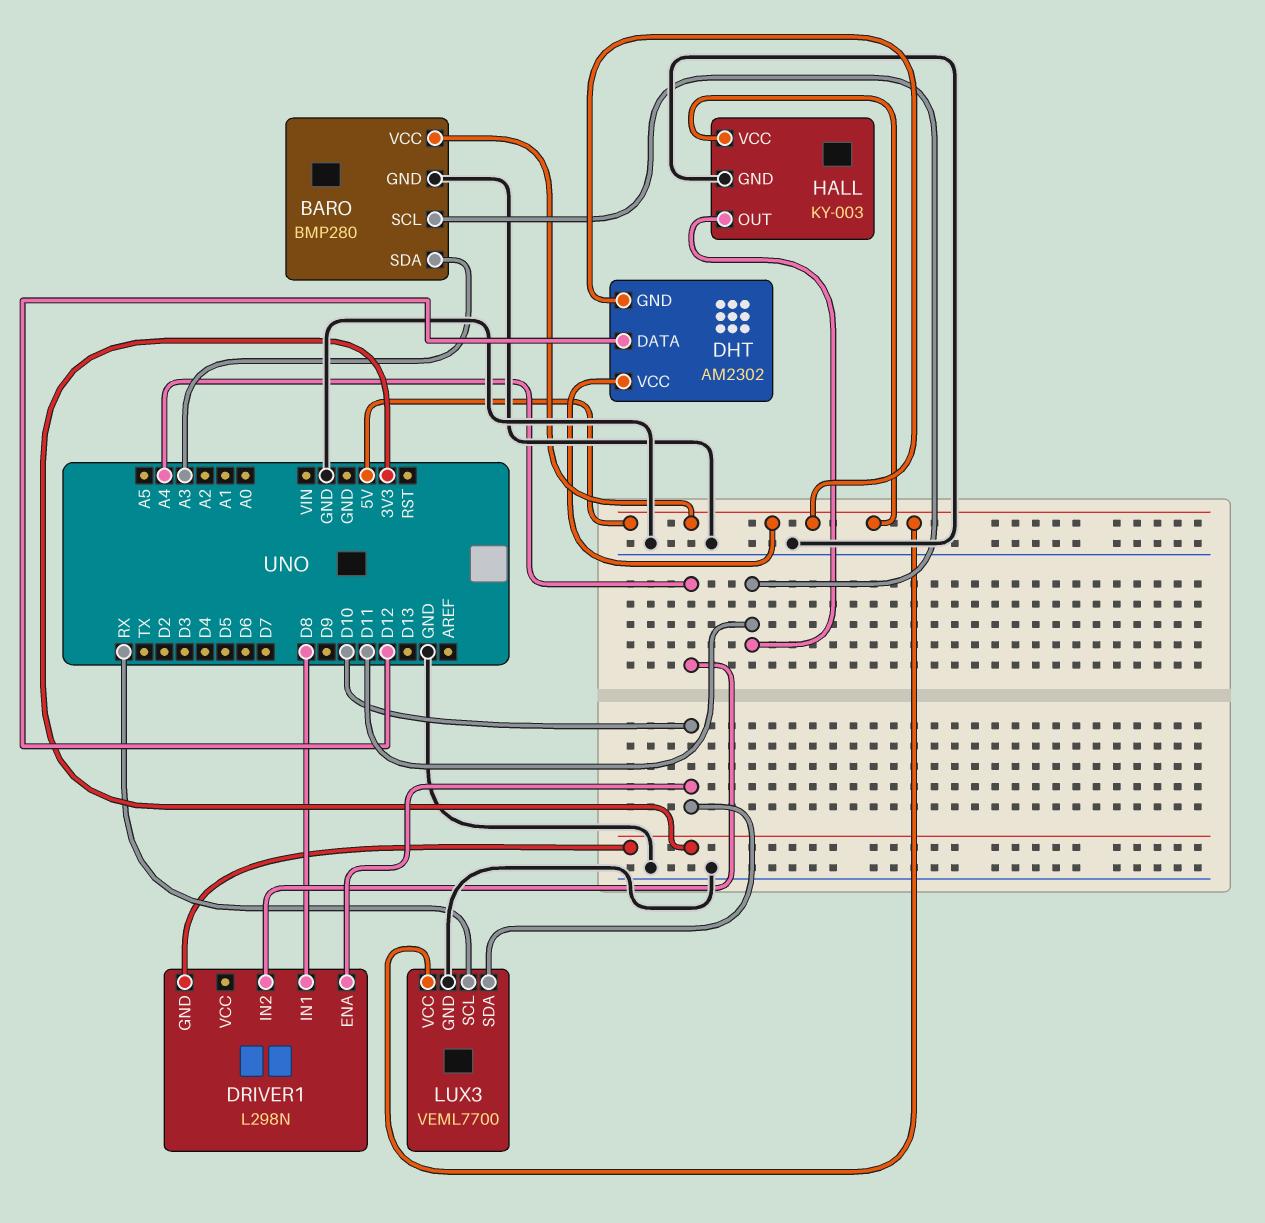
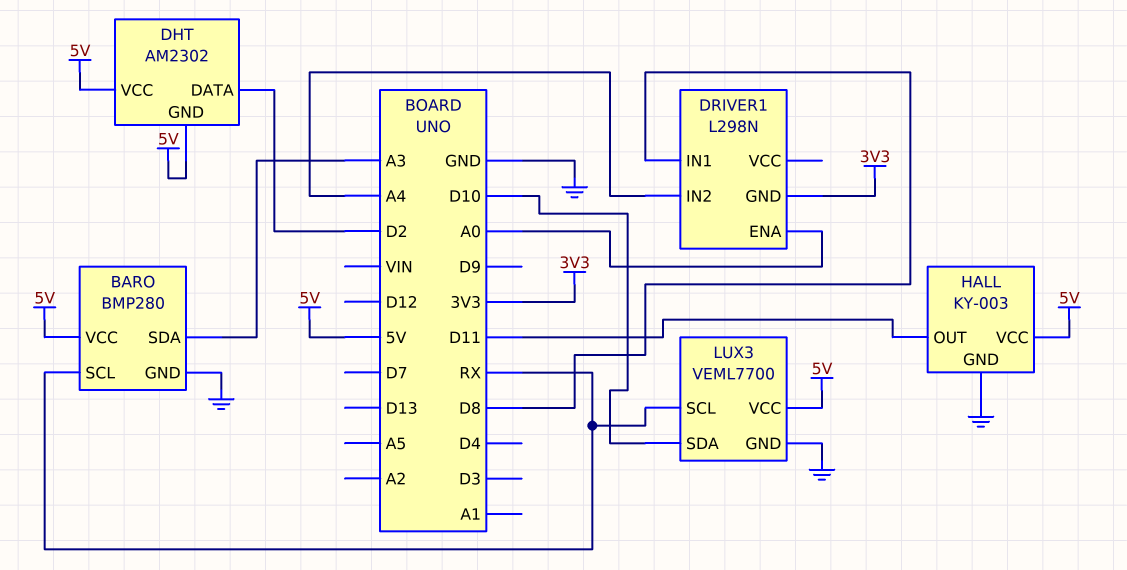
BARO pin SCL: D11 -> RX
DHT pin DATA: D12 -> D2
DRIVER1 pin ENA: D10 -> A0

